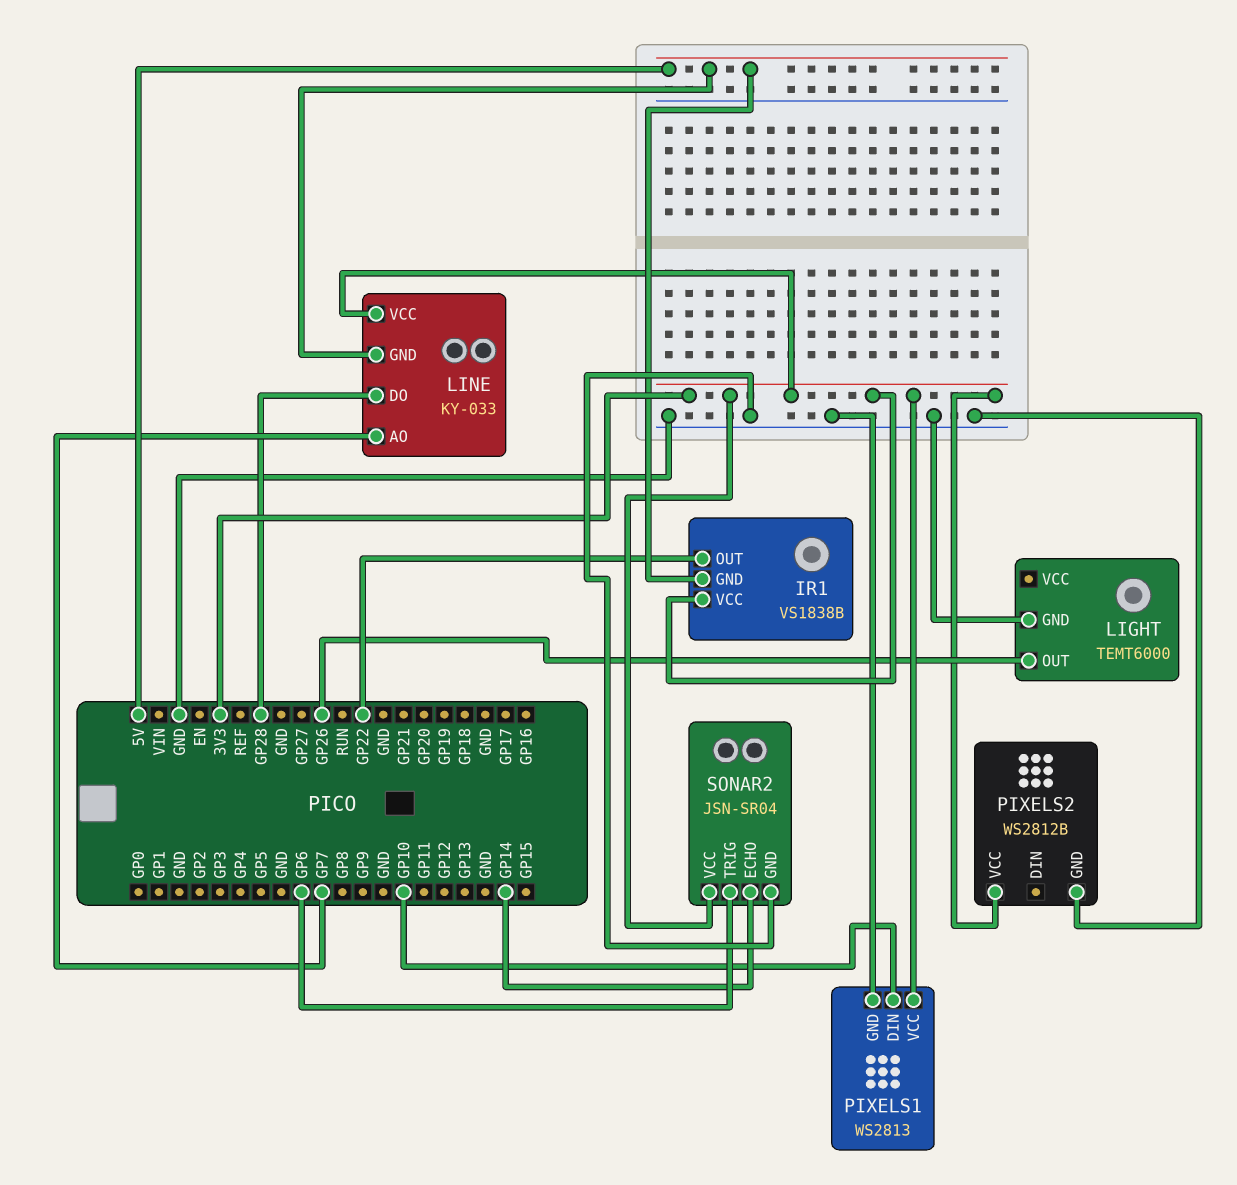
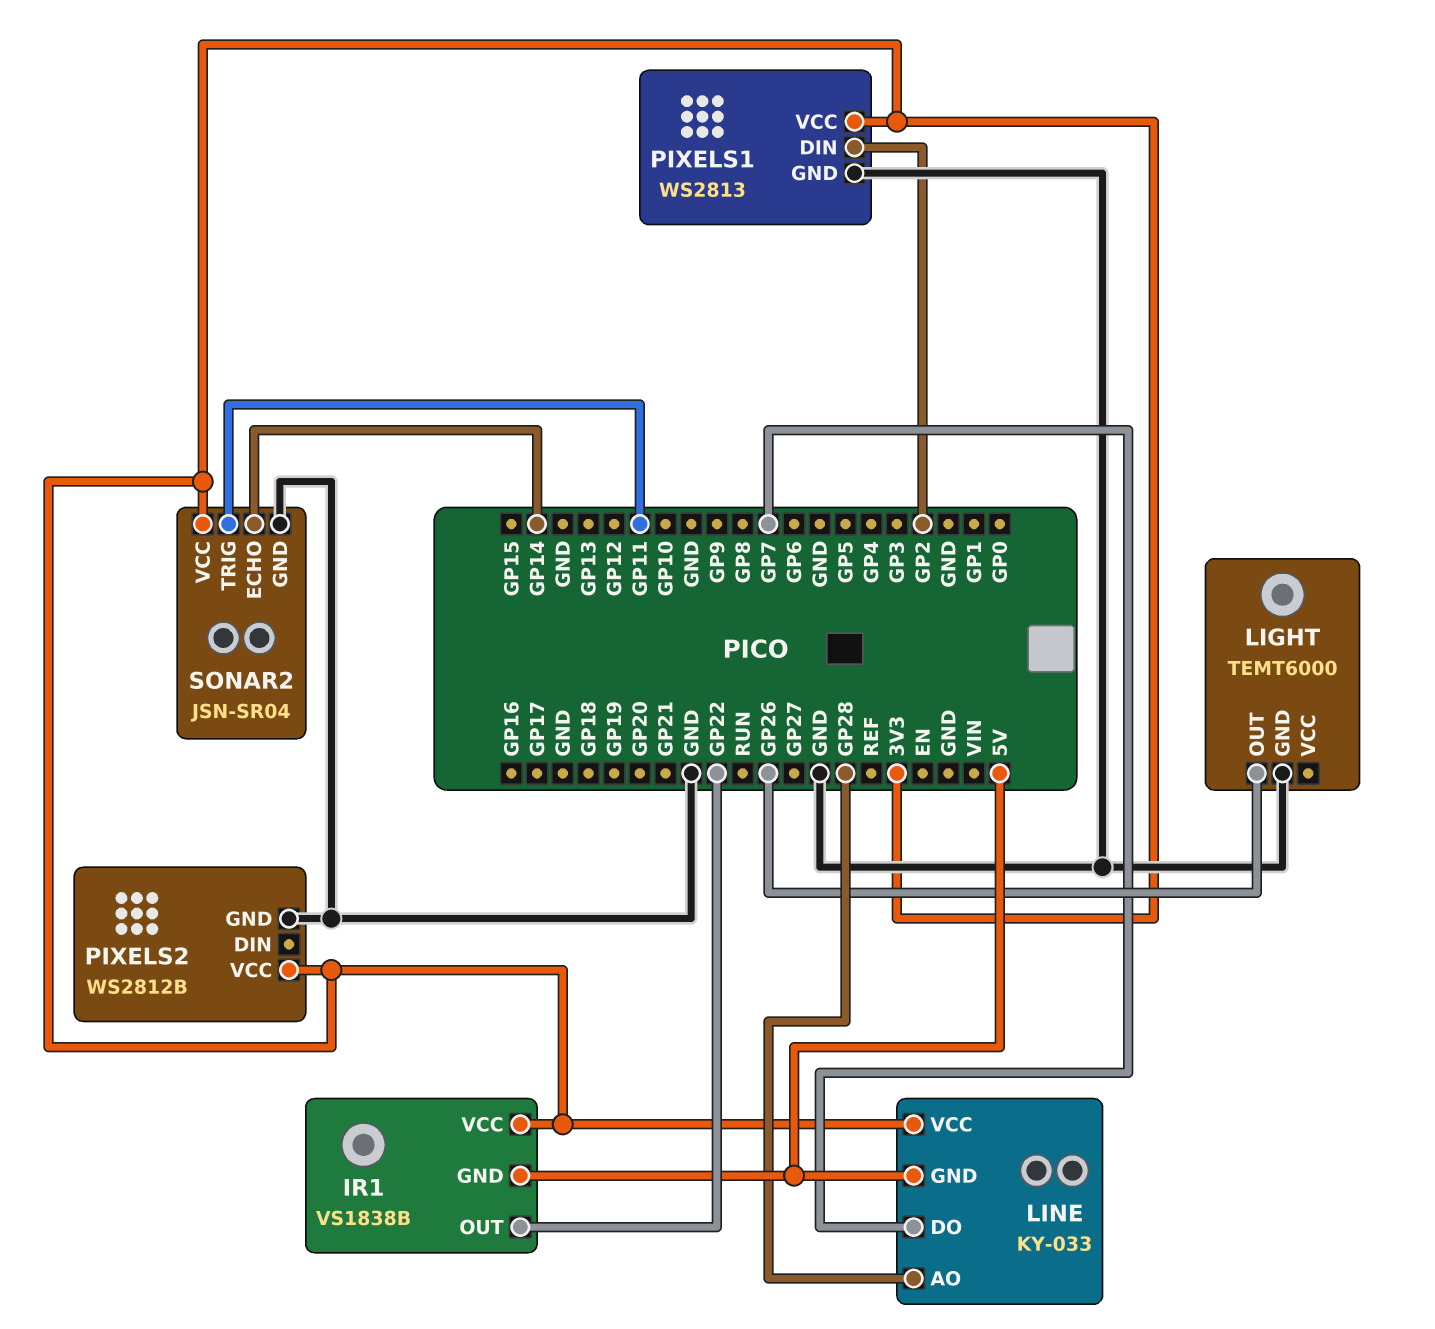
LINE pin AO: GP7 -> GP28
LINE pin DO: GP28 -> GP7
PIXELS1 pin DIN: GP10 -> GP2
SONAR2 pin TRIG: GP6 -> GP11

